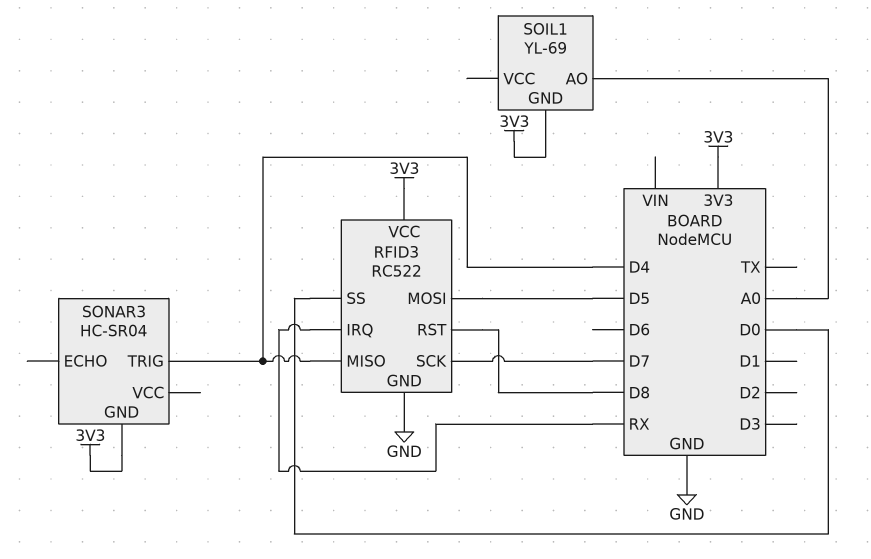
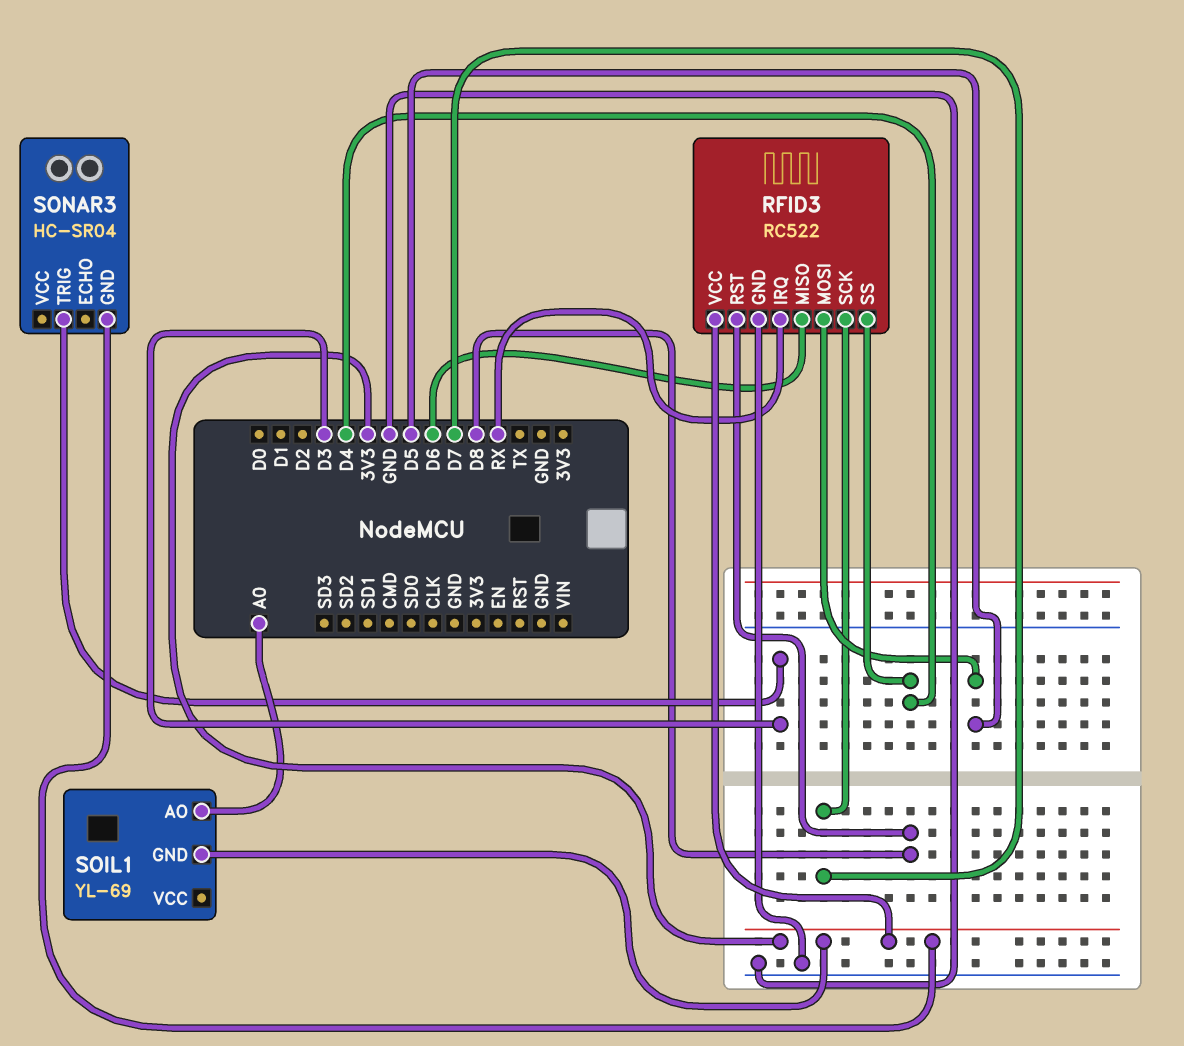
RFID3 pin MISO: D4 -> D6
RFID3 pin SS: D0 -> D4
SONAR3 pin TRIG: D4 -> D3

